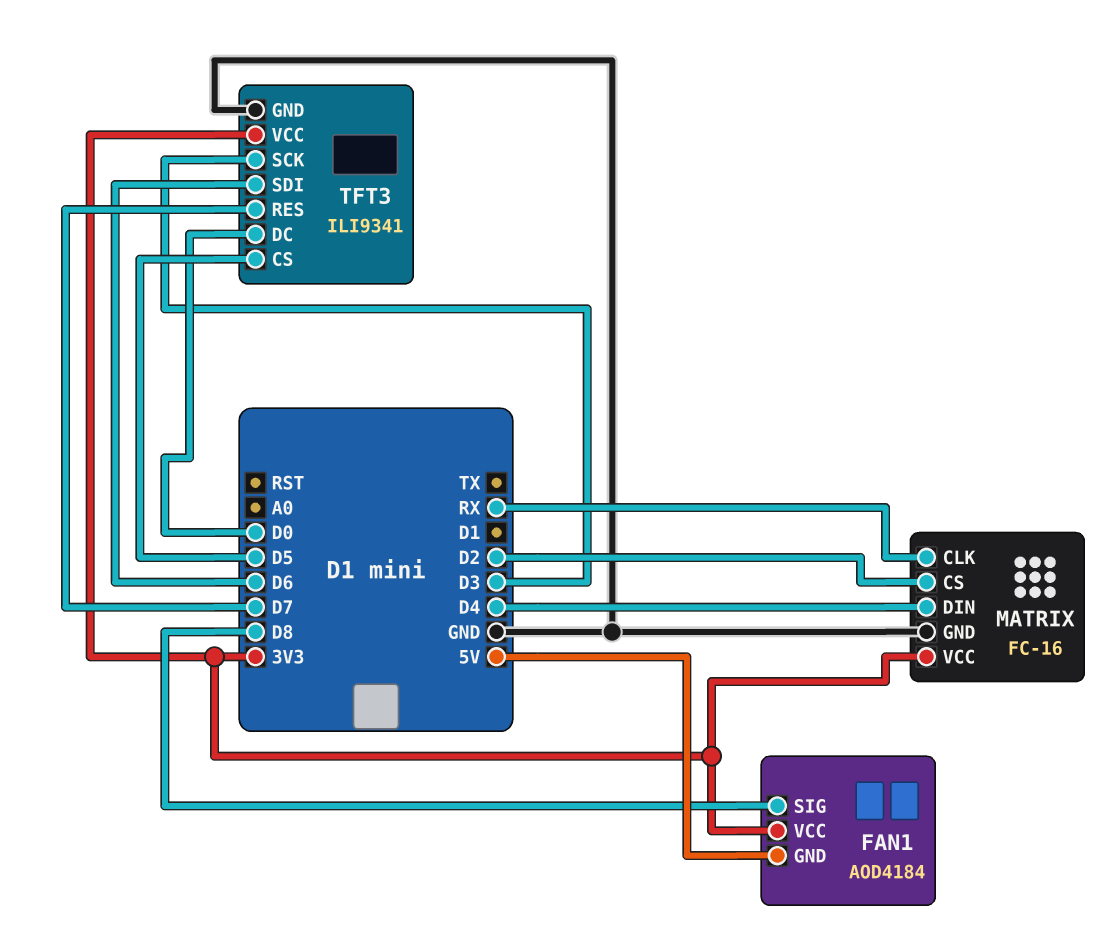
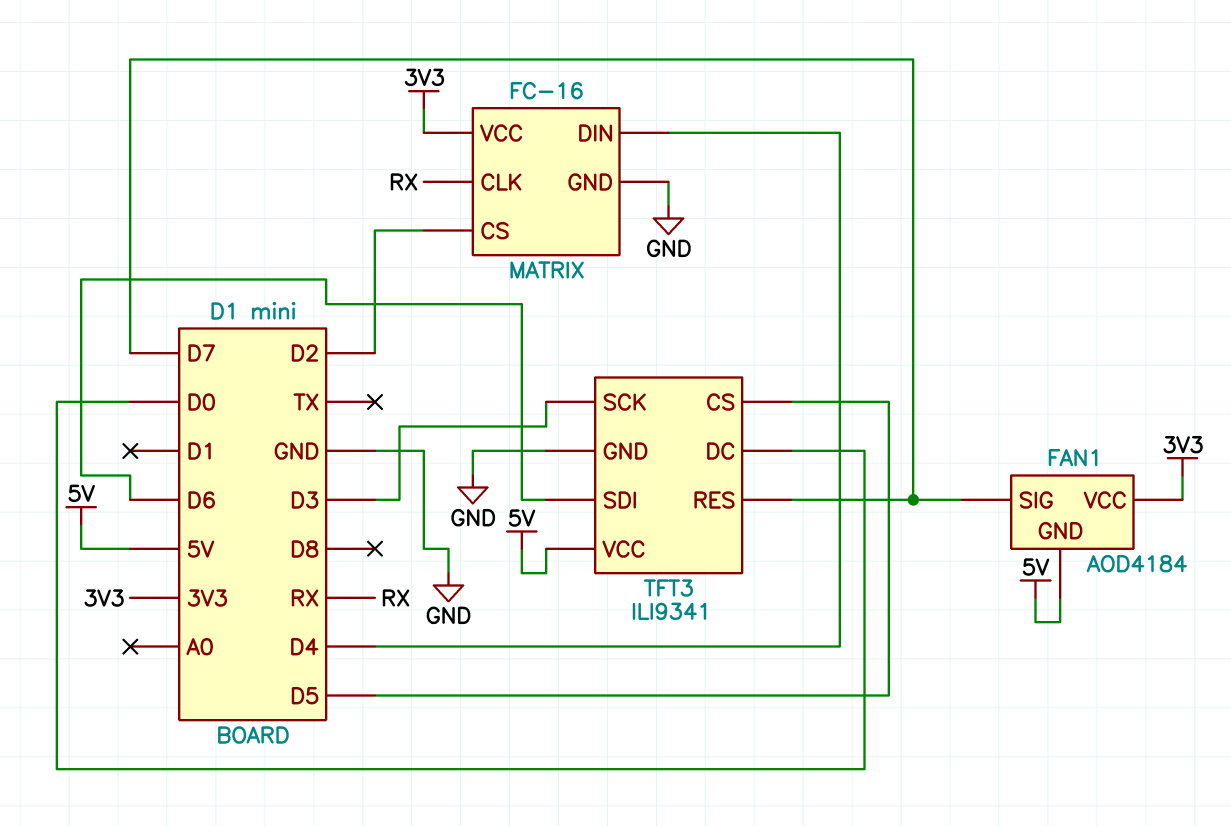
FAN1 pin SIG: D8 -> D7
TFT3 pin VCC: 3V3 -> 5V

